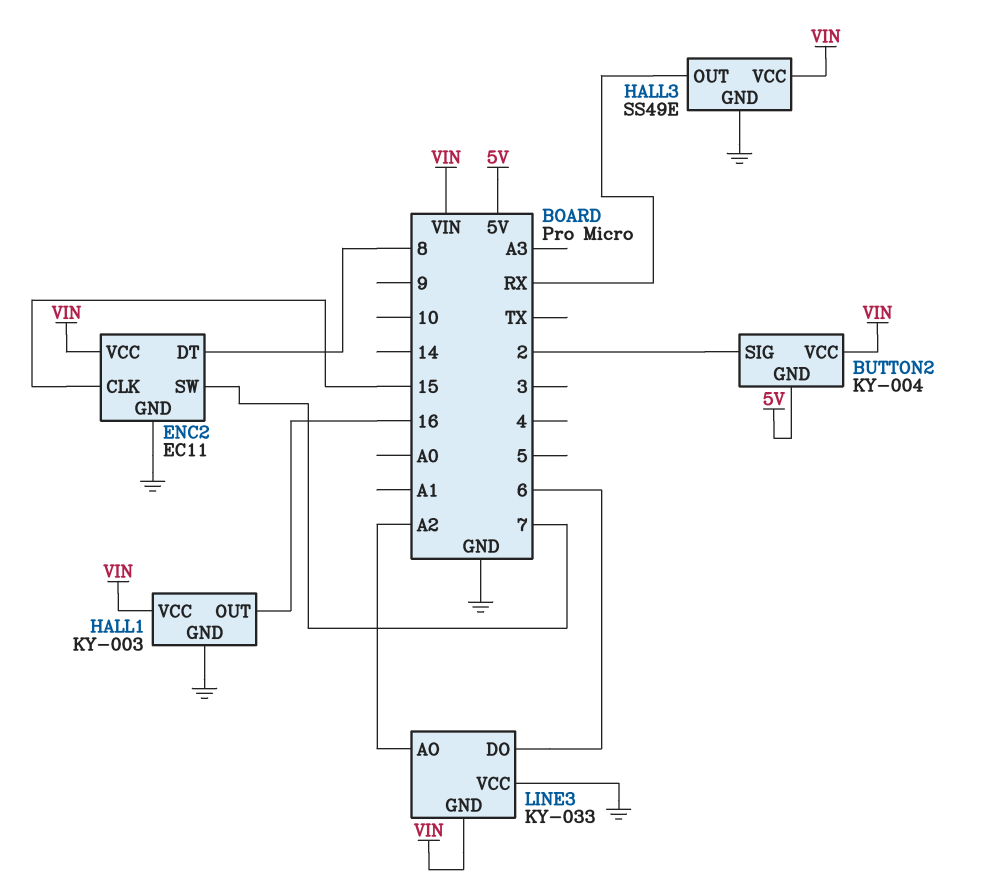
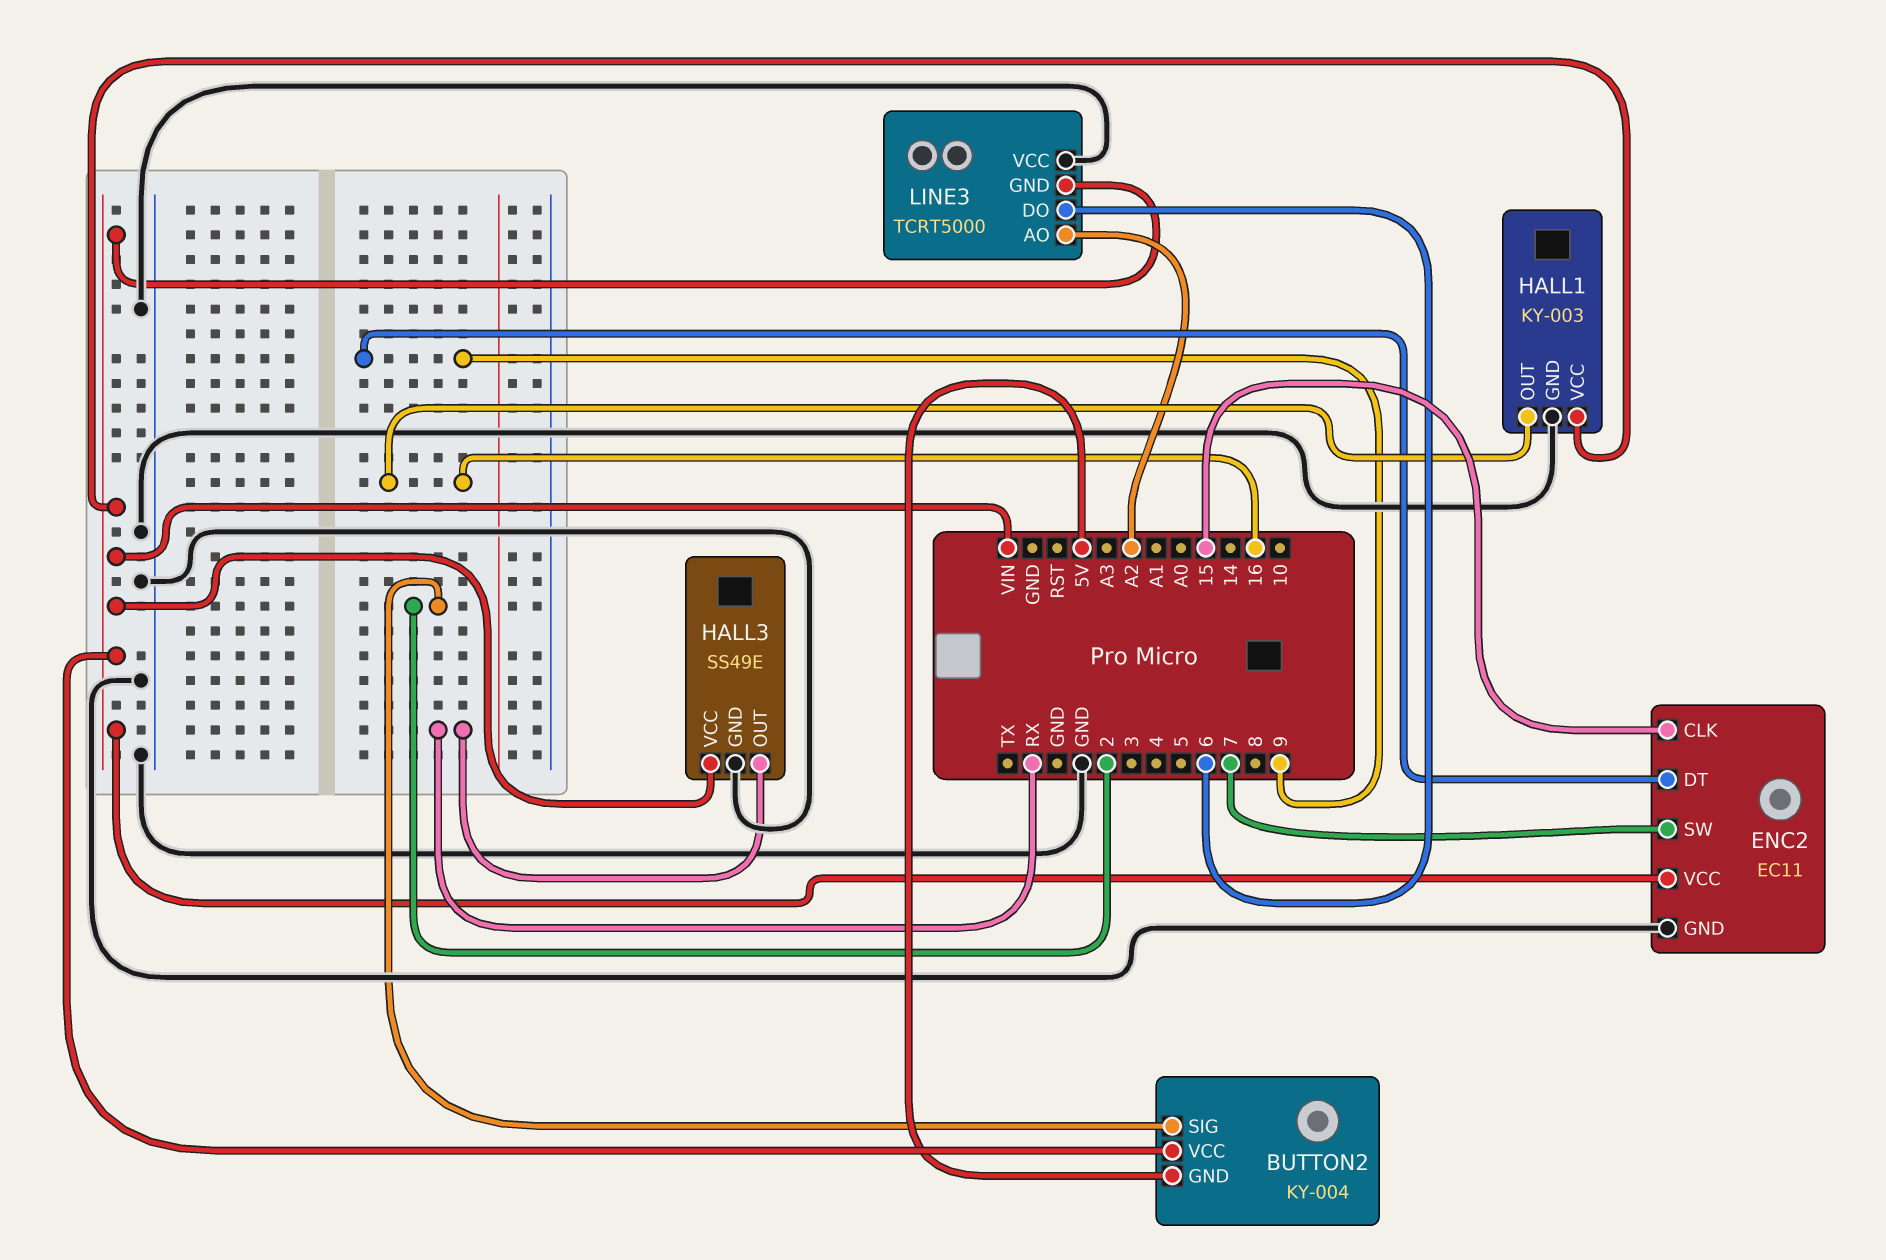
ENC2 pin DT: 8 -> 9
LINE3: KY-033 -> TCRT5000

